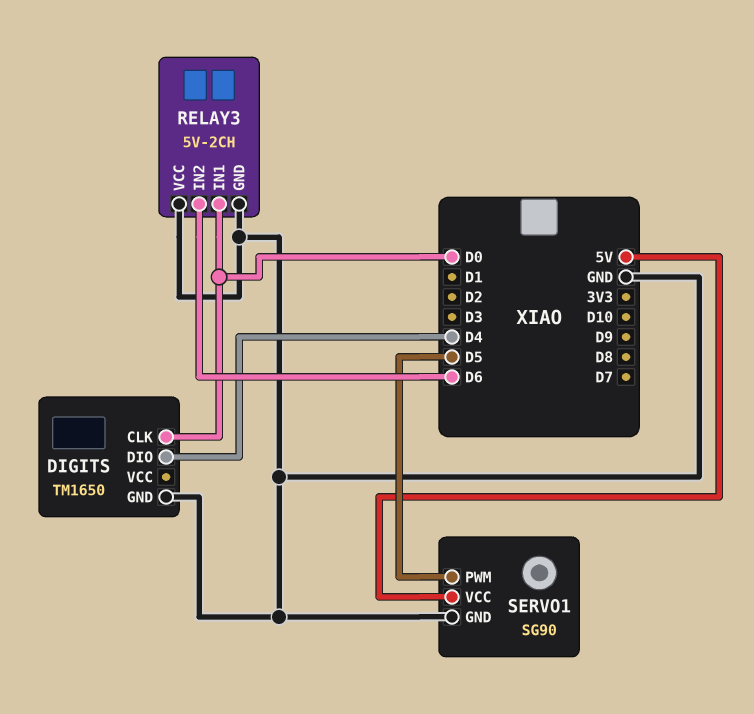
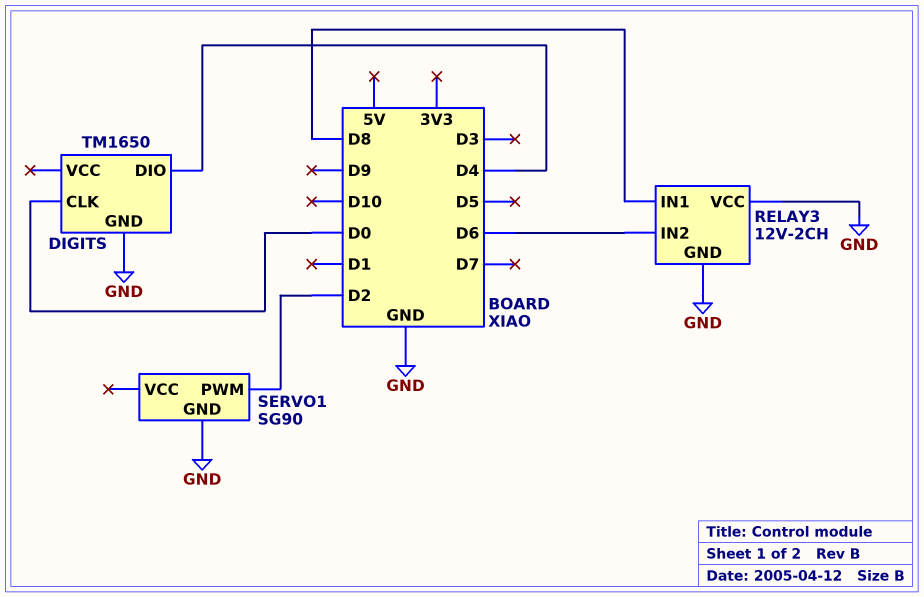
RELAY3: 5V-2CH -> 12V-2CH
RELAY3 pin IN1: D0 -> D8
SERVO1 pin PWM: D5 -> D2
SERVO1 pin VCC: 5V -> none

